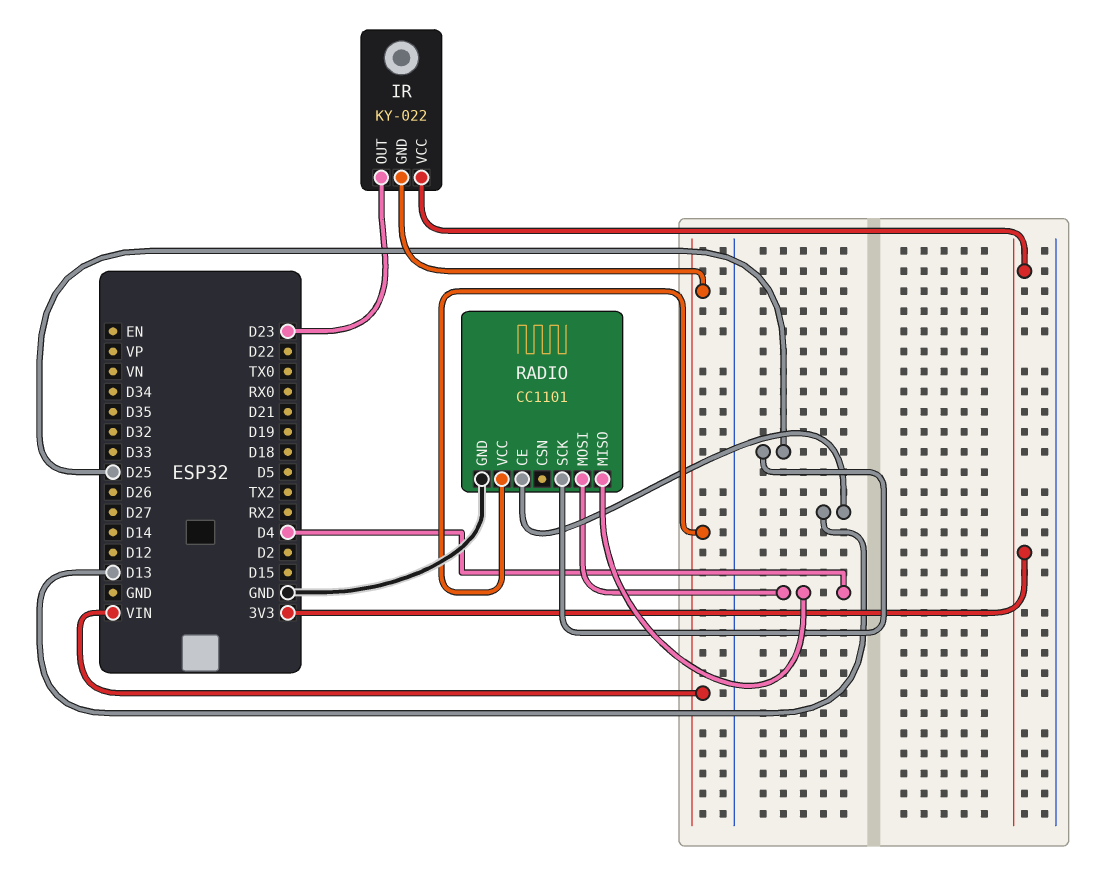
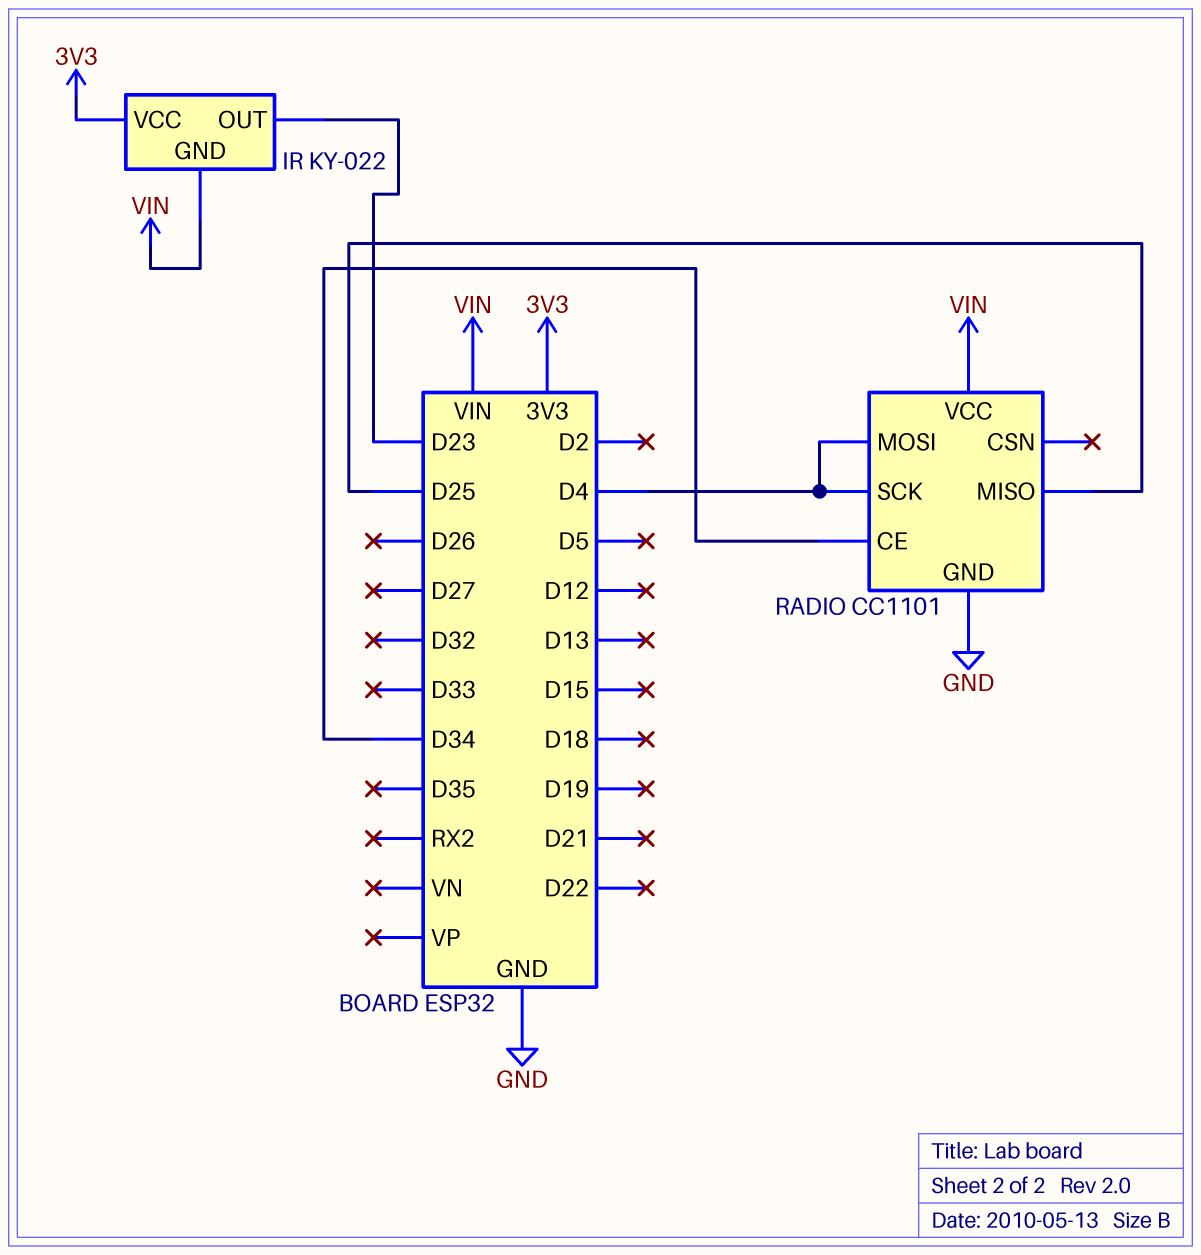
RADIO pin CE: D13 -> D34
RADIO pin MISO: D4 -> D25
RADIO pin SCK: D25 -> D4

